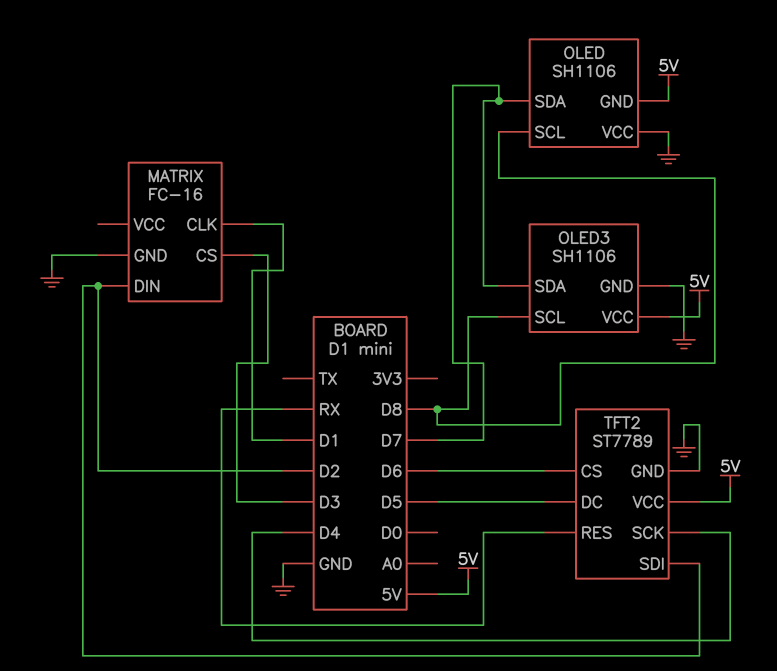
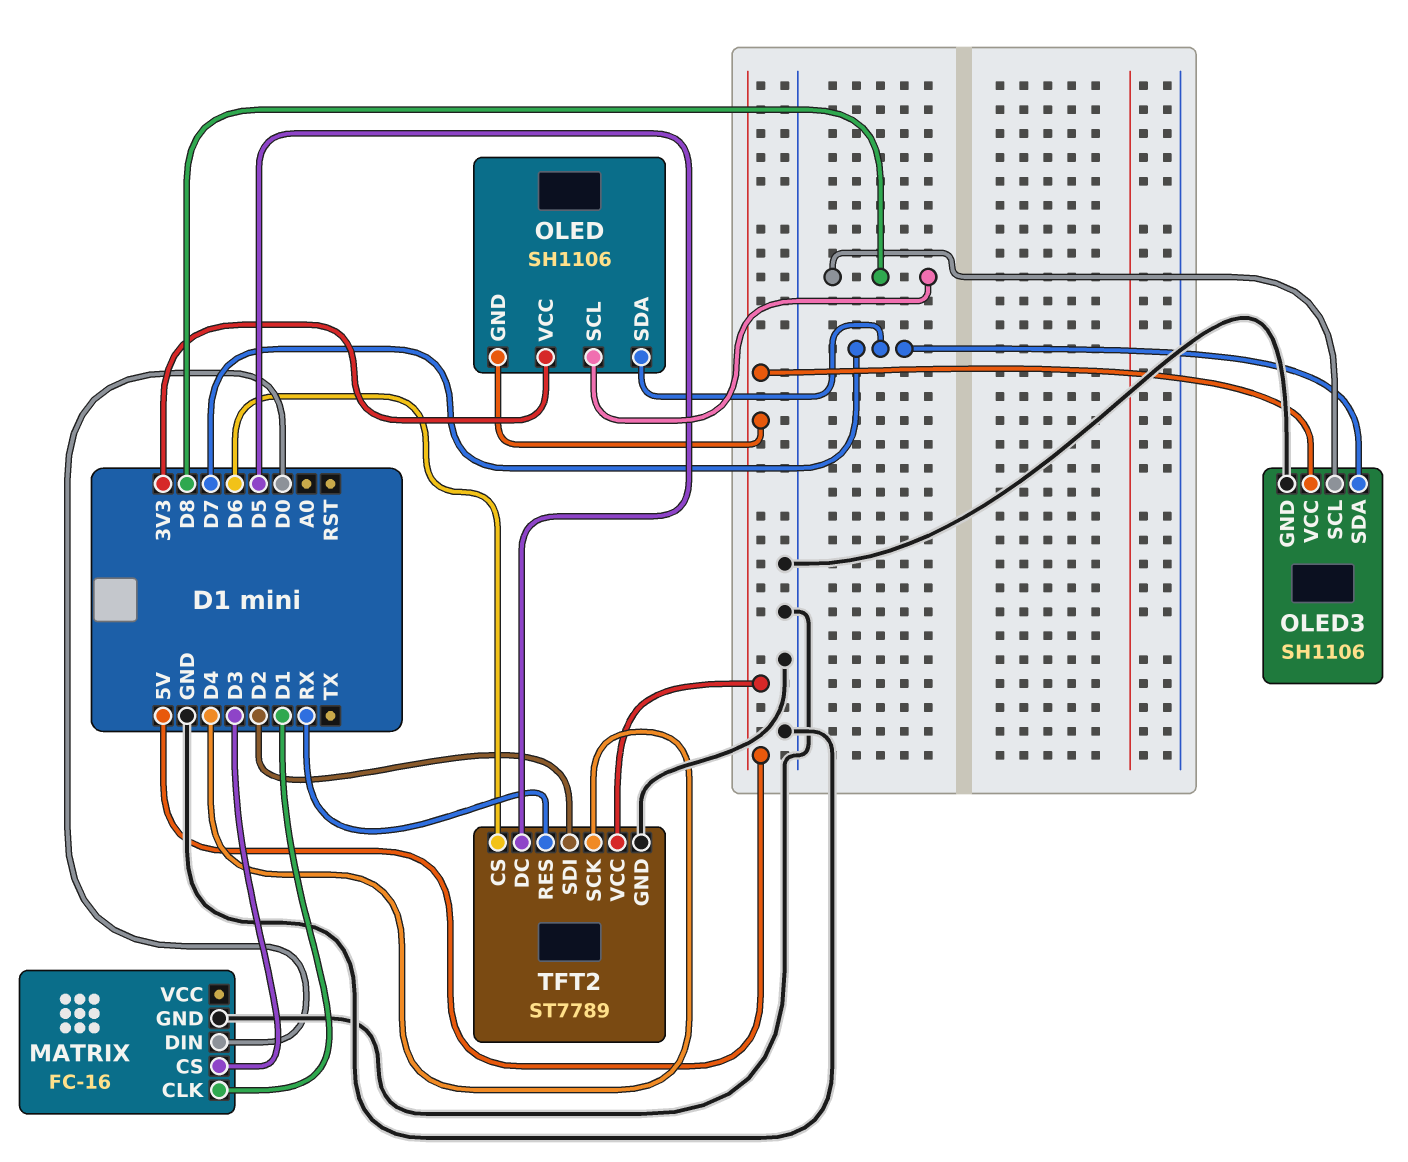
MATRIX pin DIN: D2 -> D0
OLED pin VCC: GND -> 3V3

